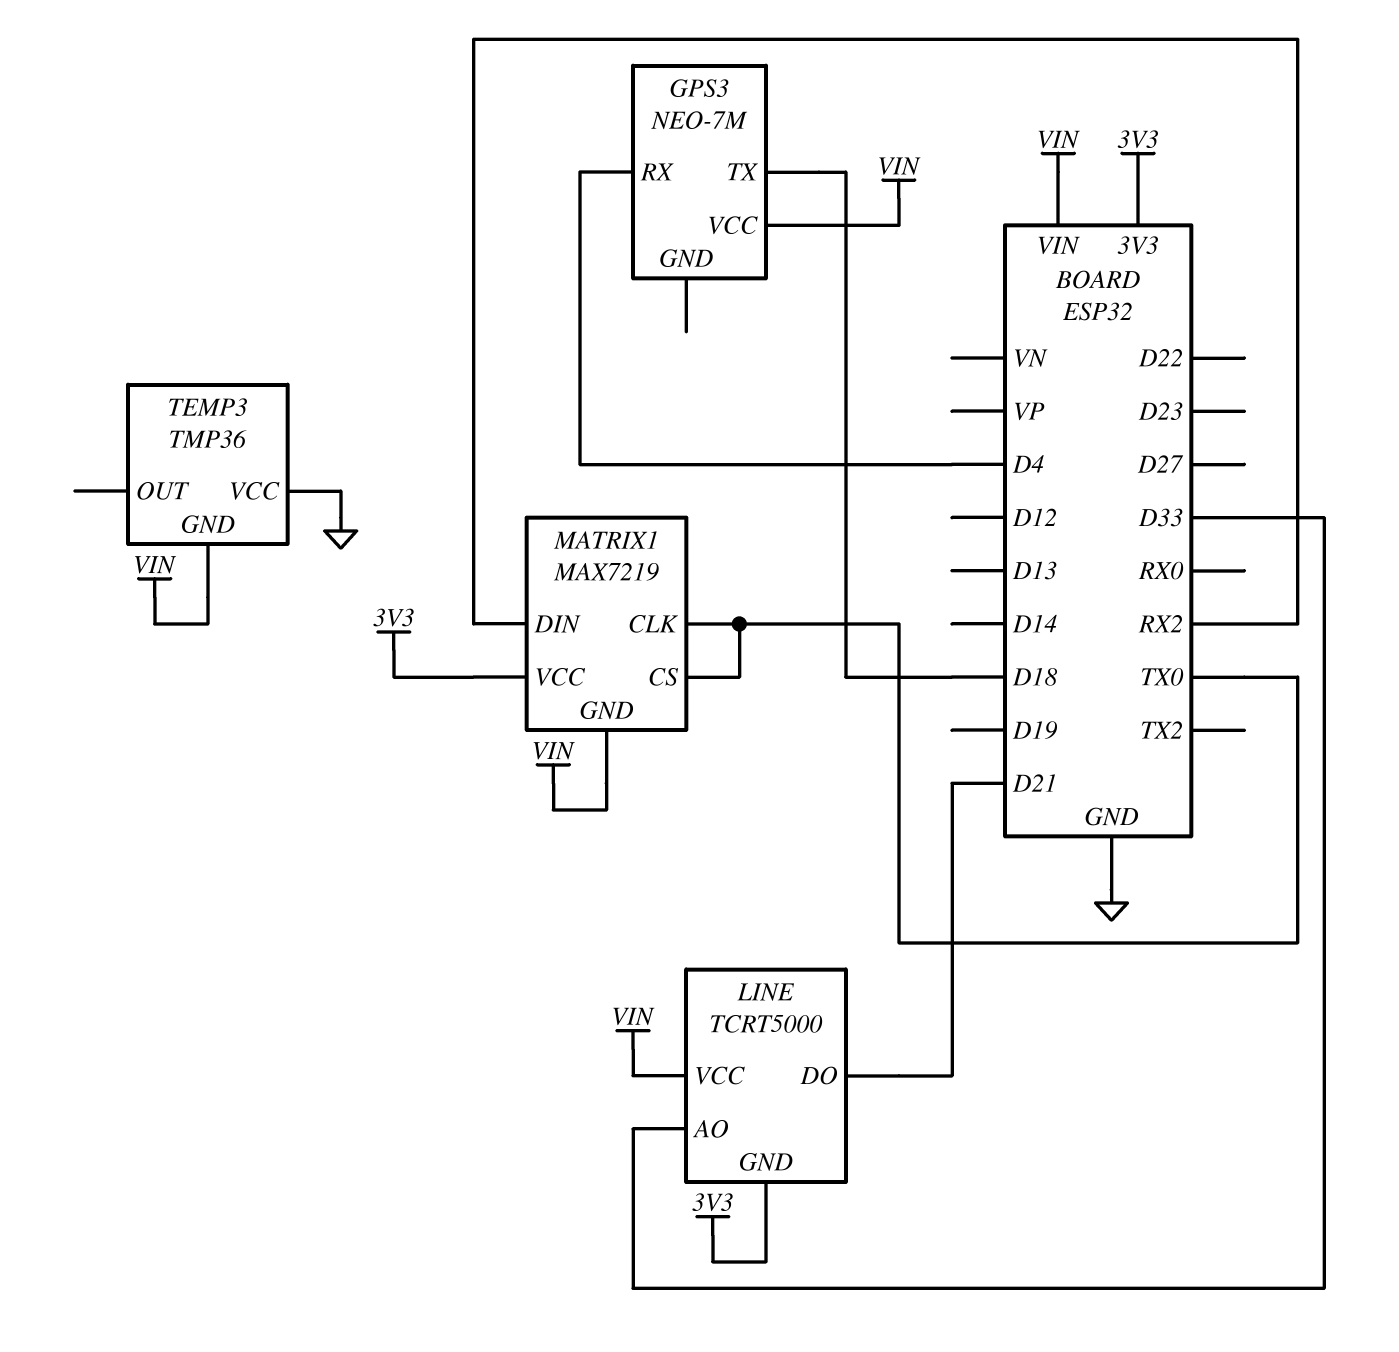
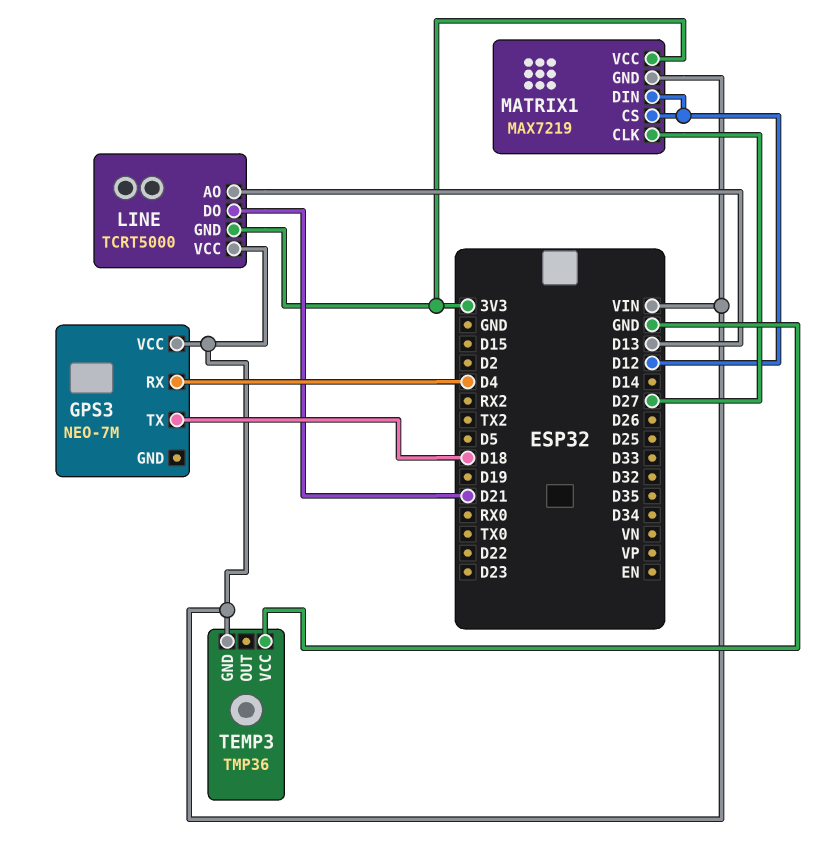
LINE pin AO: D33 -> D13
MATRIX1 pin CLK: TX0 -> D27
MATRIX1 pin CS: TX0 -> D12
MATRIX1 pin DIN: RX2 -> D12

